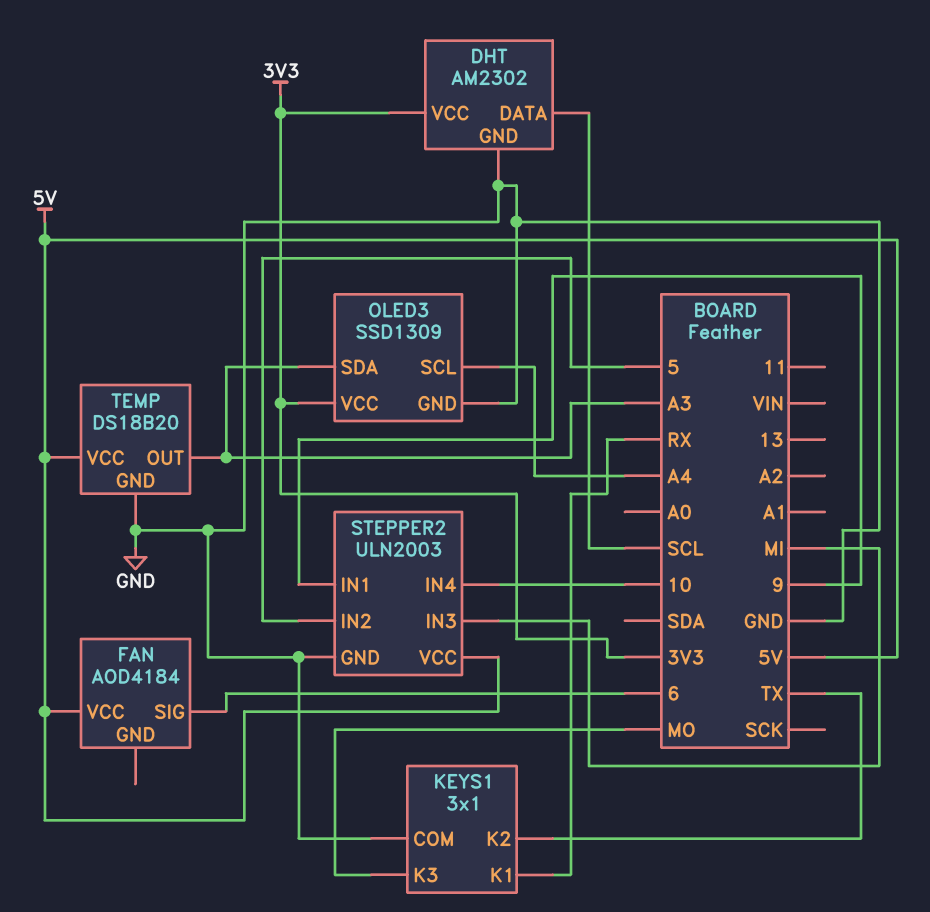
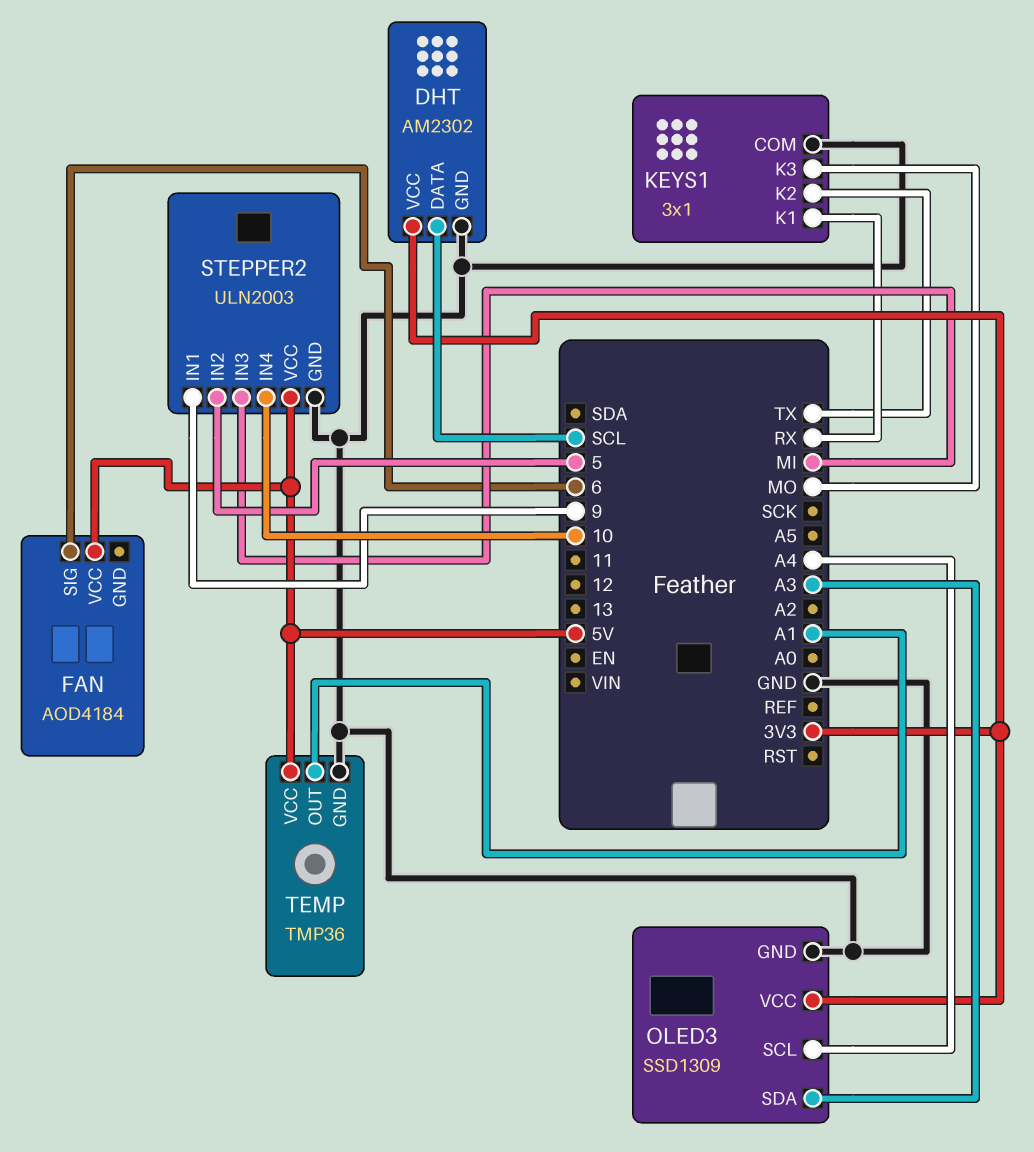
TEMP: DS18B20 -> TMP36
TEMP pin OUT: A3 -> A1

